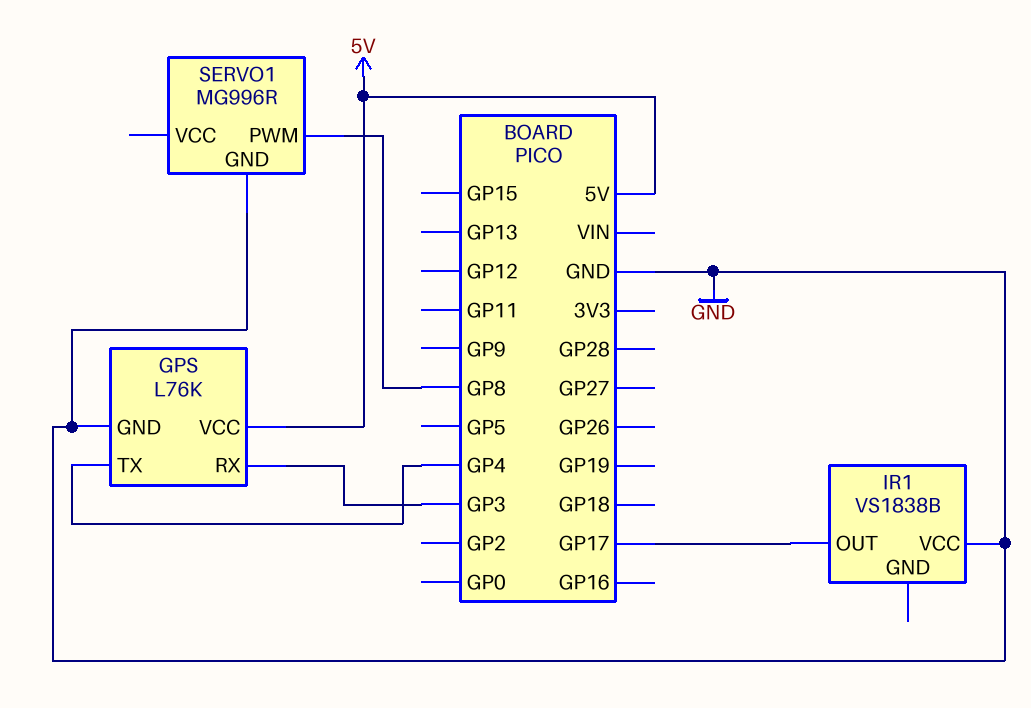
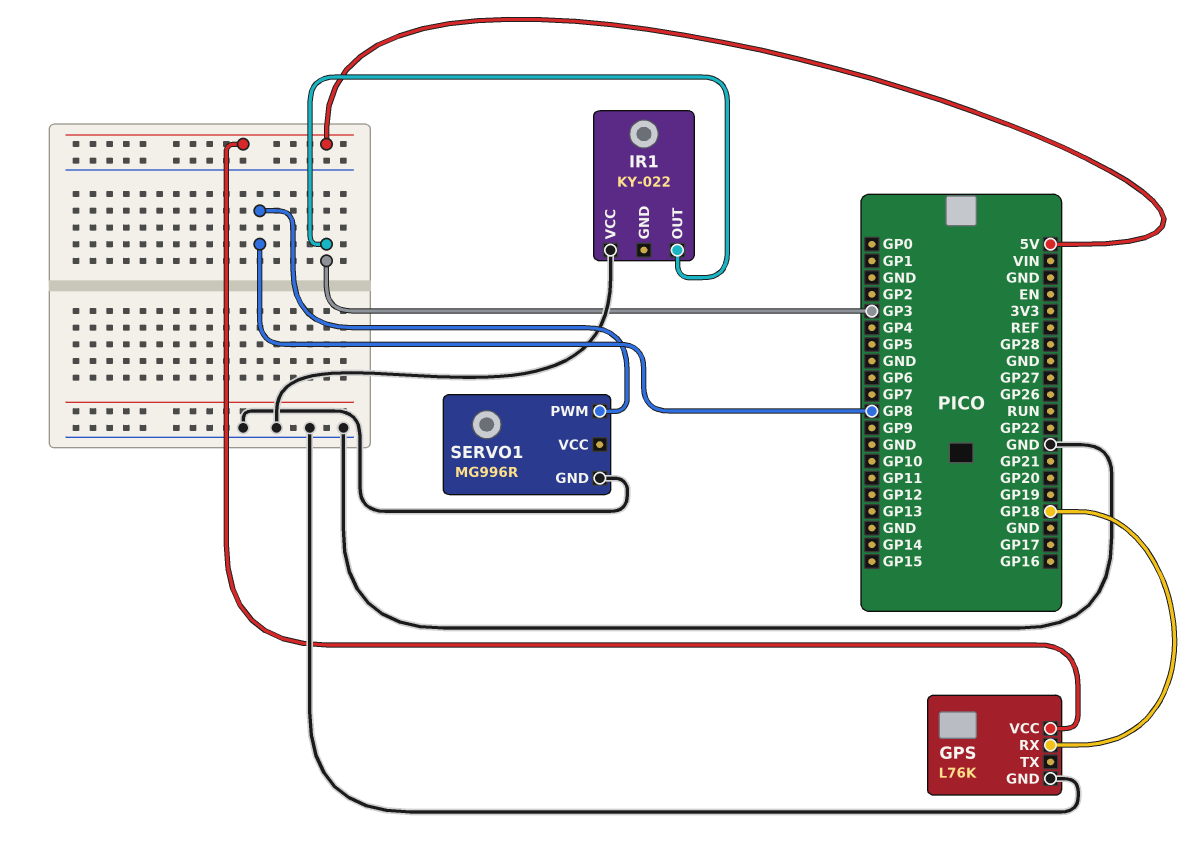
GPS pin RX: GP3 -> GP18
GPS pin TX: GP4 -> none
IR1: VS1838B -> KY-022
IR1 pin OUT: GP17 -> GP3

